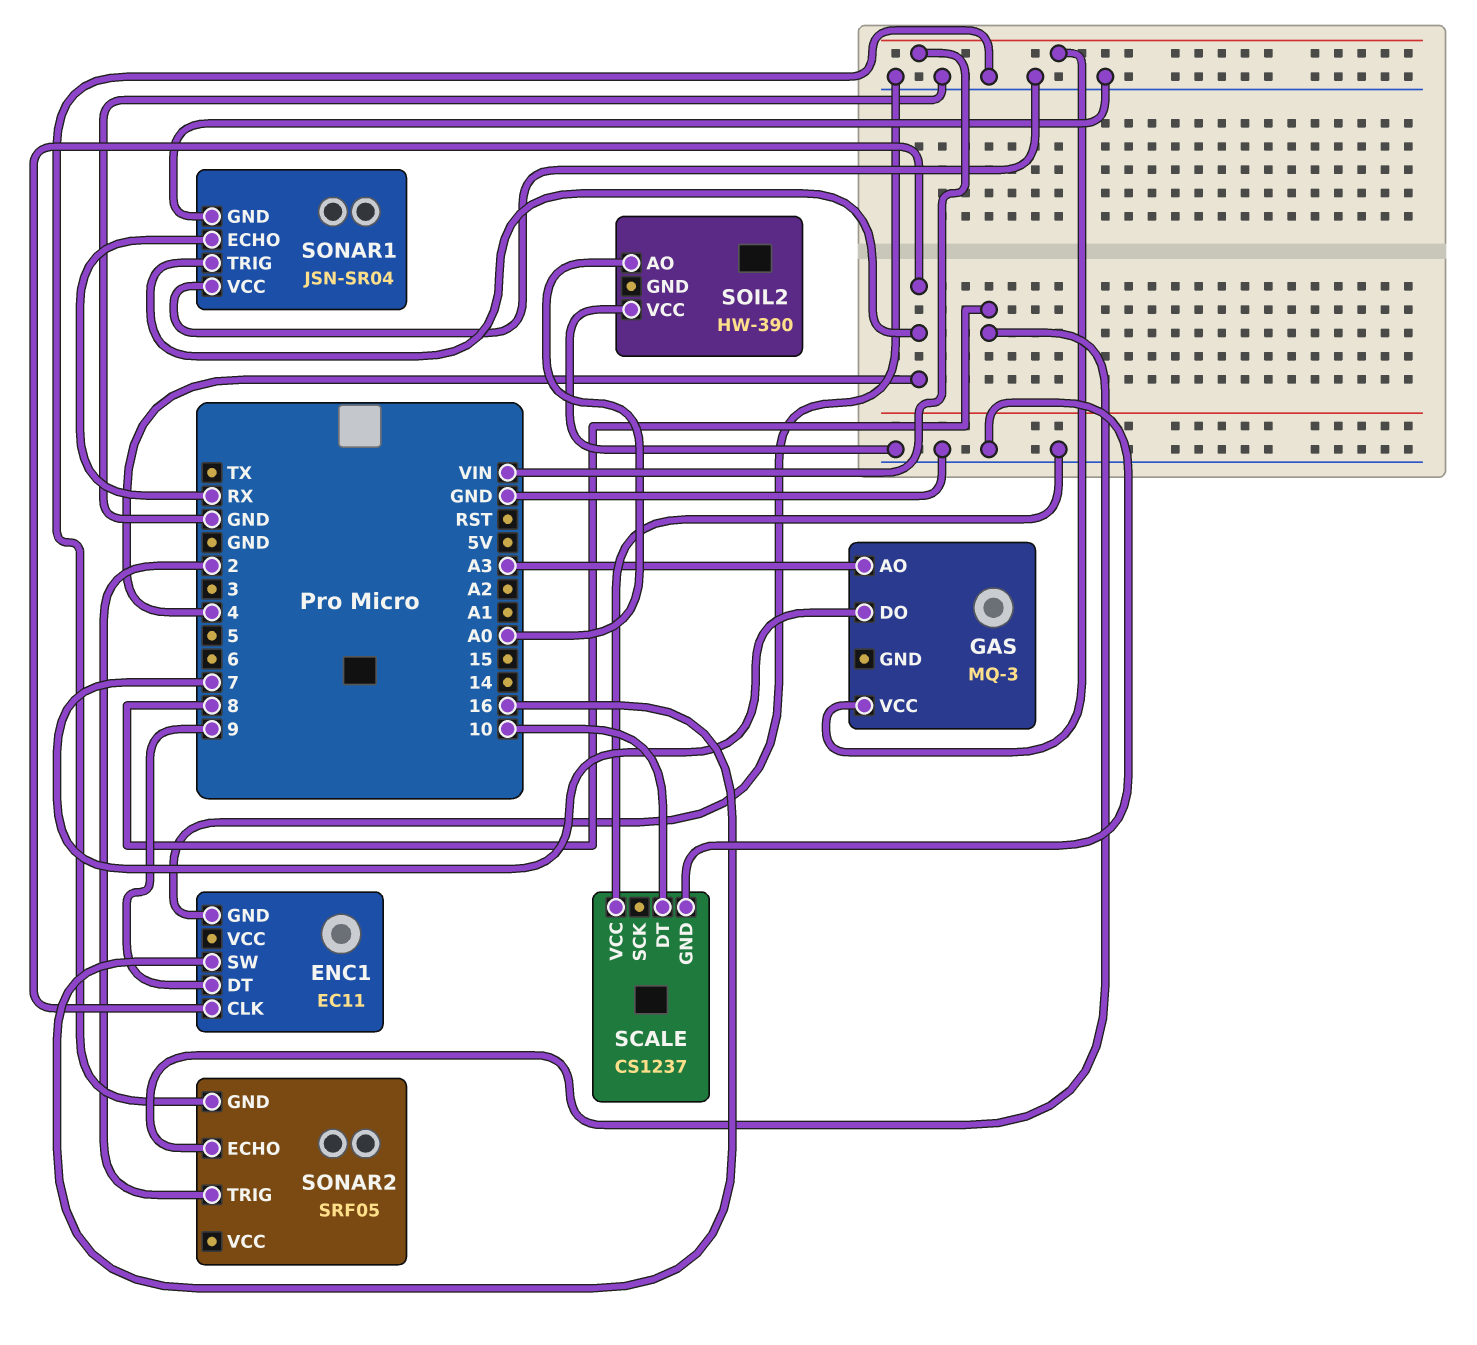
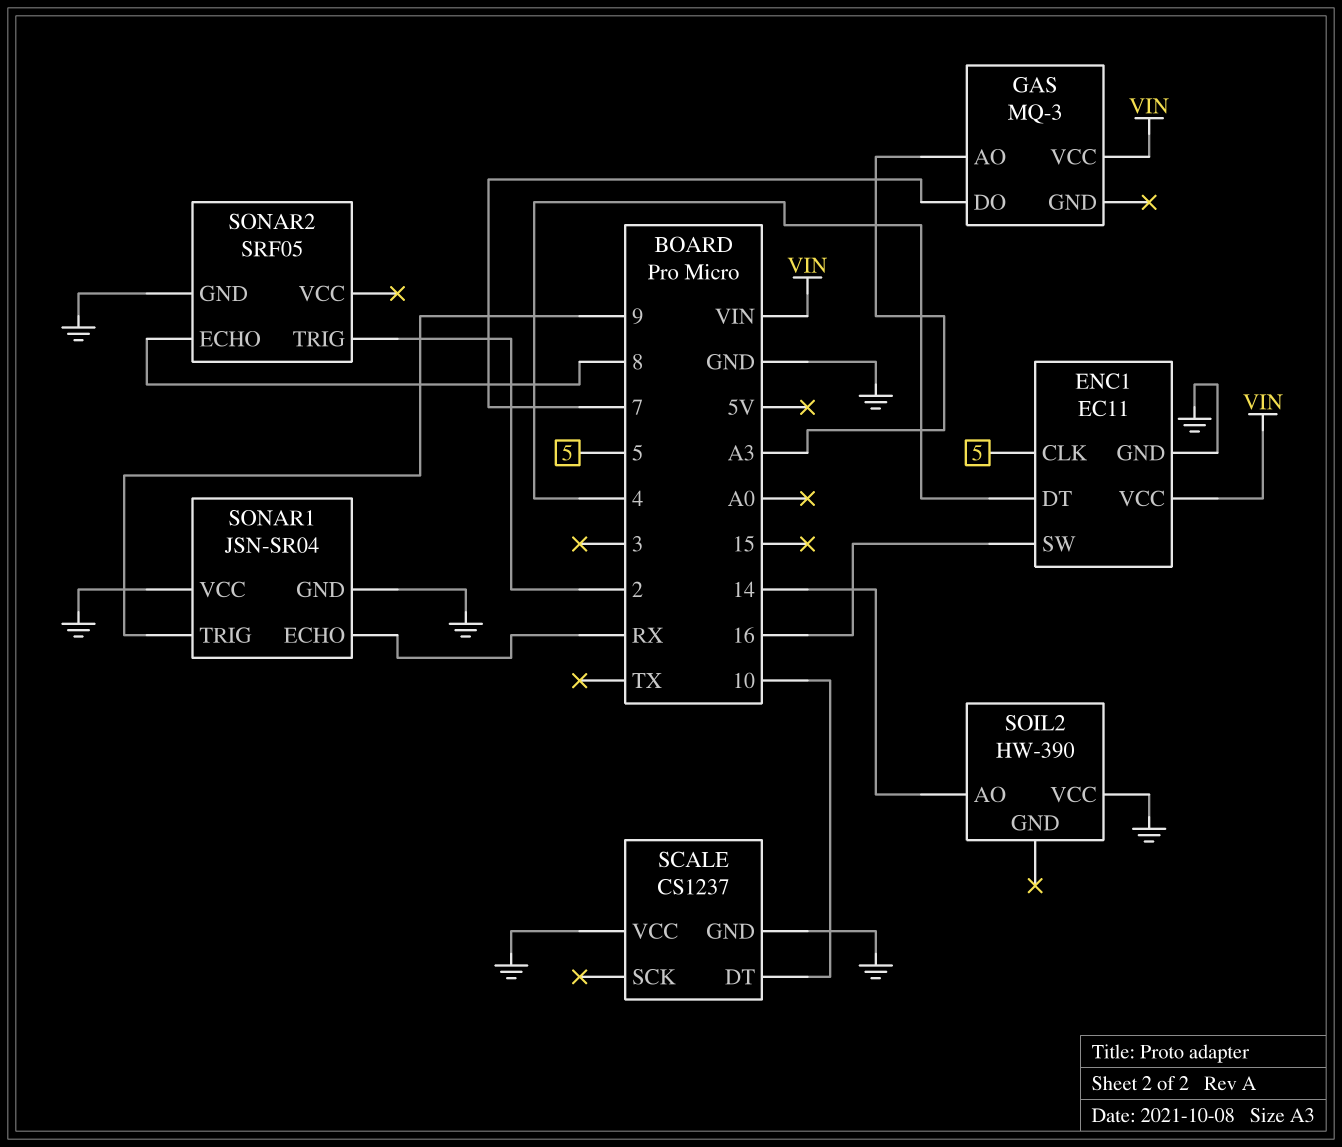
ENC1 pin CLK: 4 -> 5
ENC1 pin DT: 9 -> 4
ENC1 pin VCC: none -> VIN
SOIL2 pin AO: A0 -> 14
SONAR1 pin TRIG: 4 -> 9

